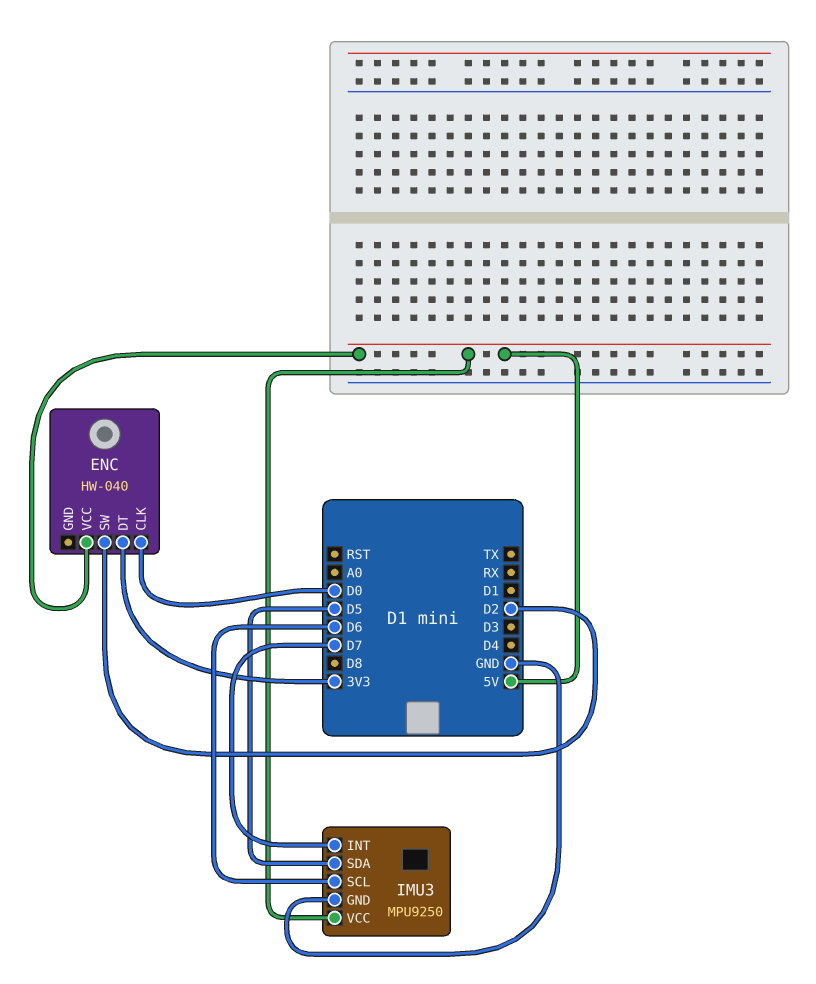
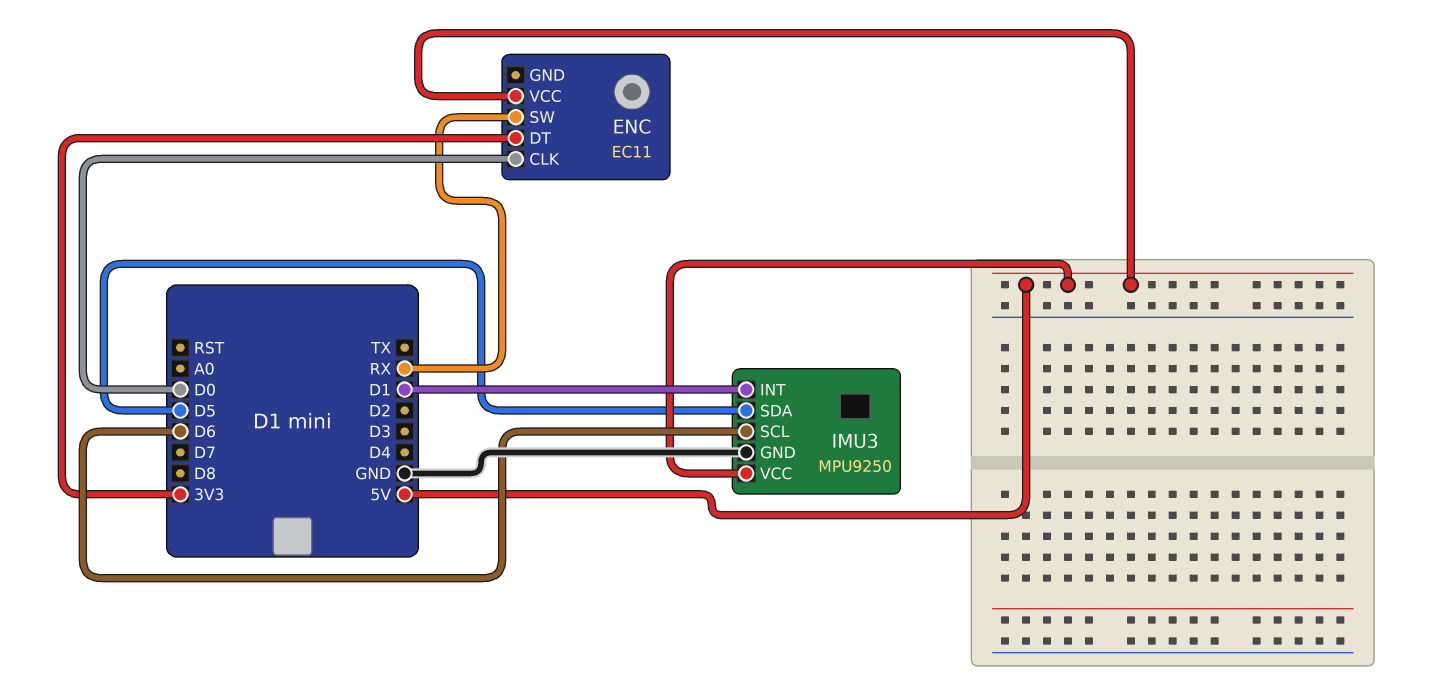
ENC: HW-040 -> EC11
ENC pin SW: D2 -> RX
IMU3 pin INT: D7 -> D1

